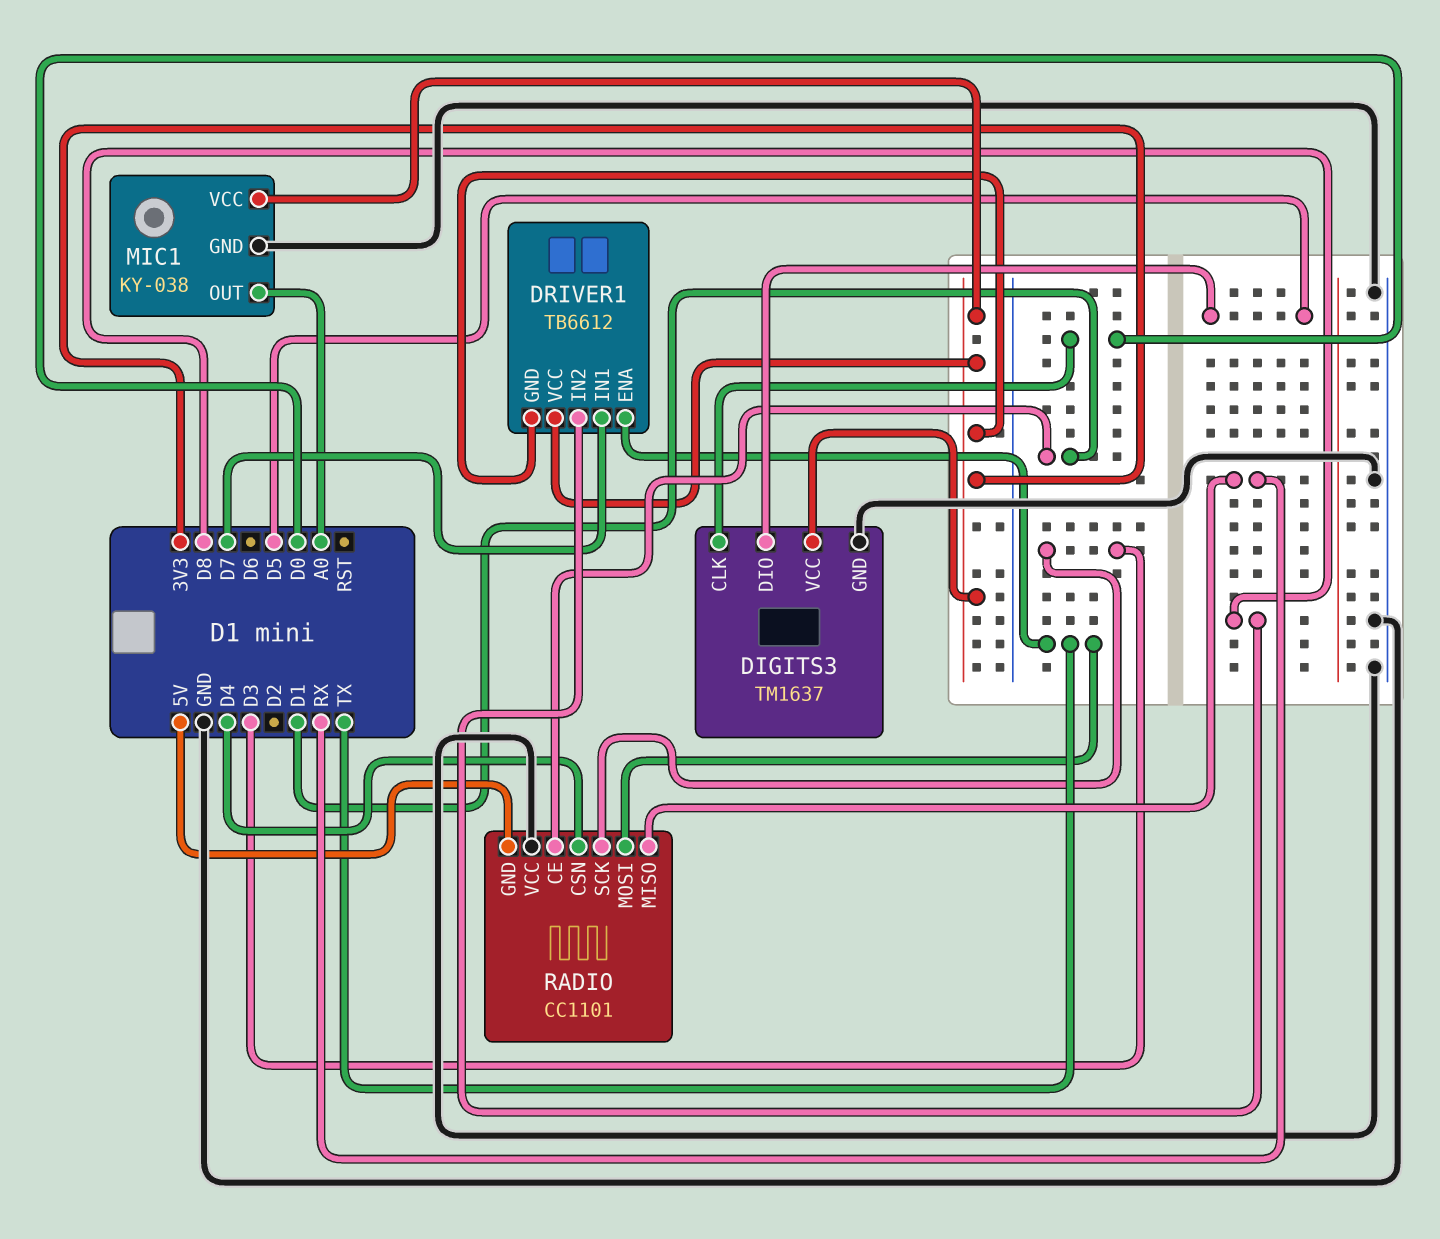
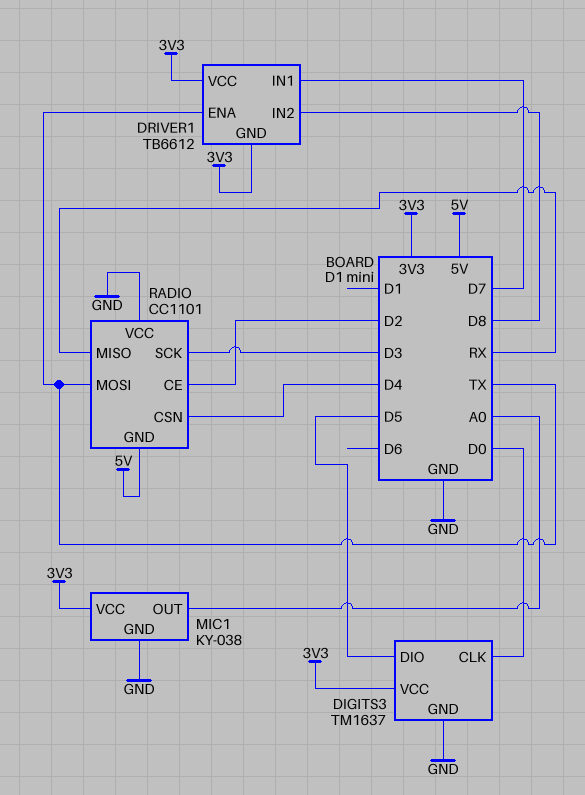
RADIO pin CE: D1 -> D2

